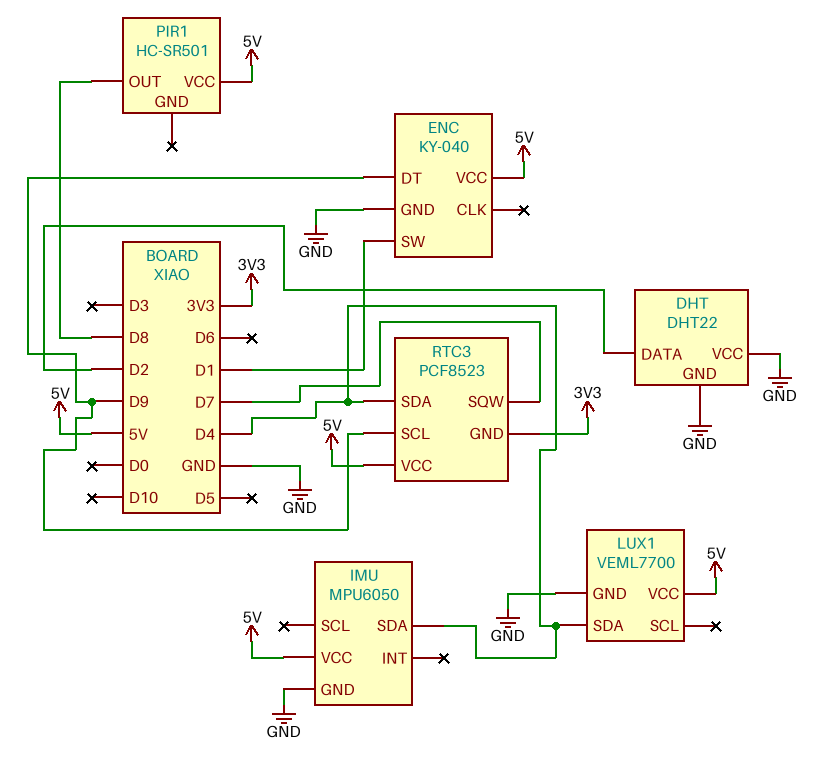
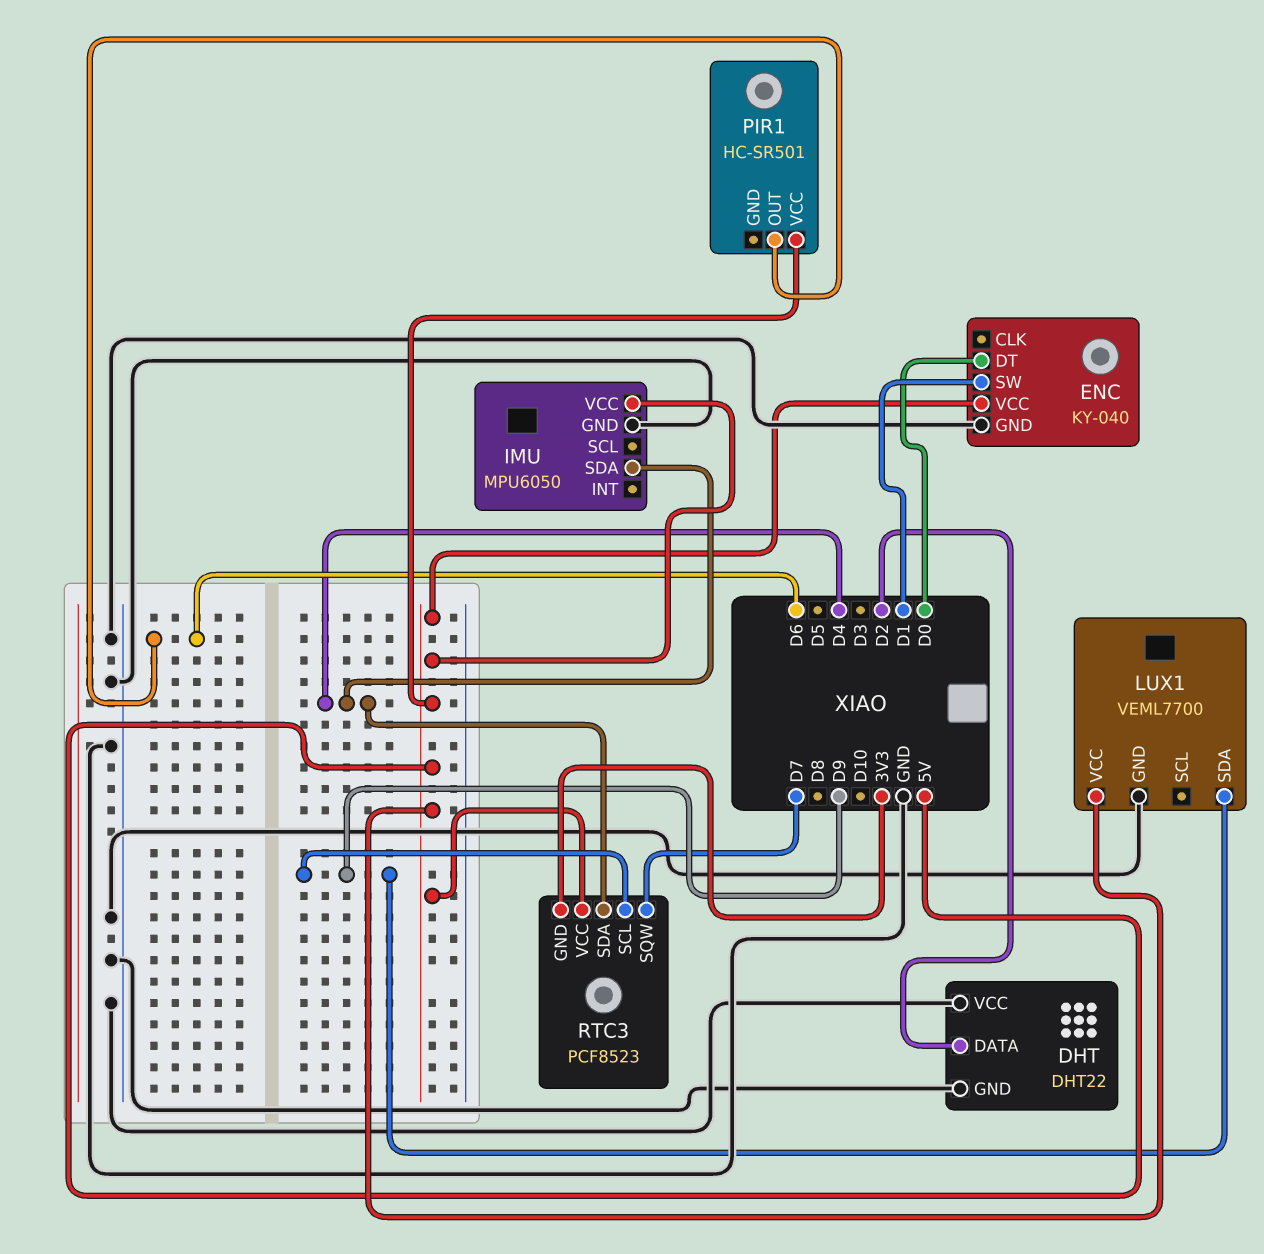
ENC pin DT: D9 -> D0
LUX1 pin SDA: D4 -> D9
PIR1 pin OUT: D8 -> D6

